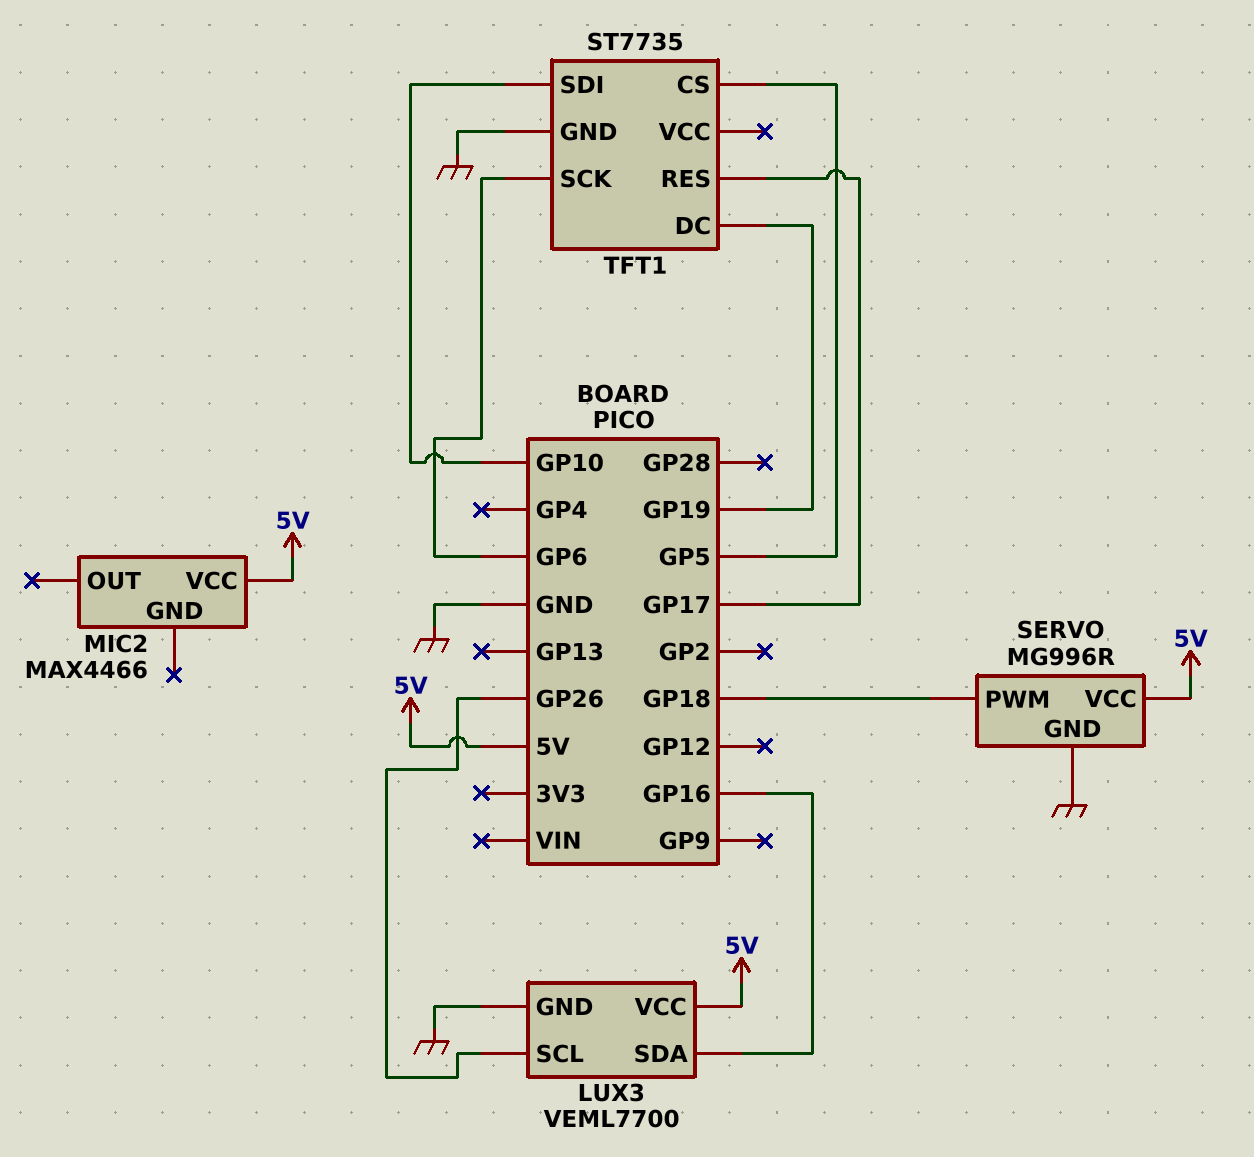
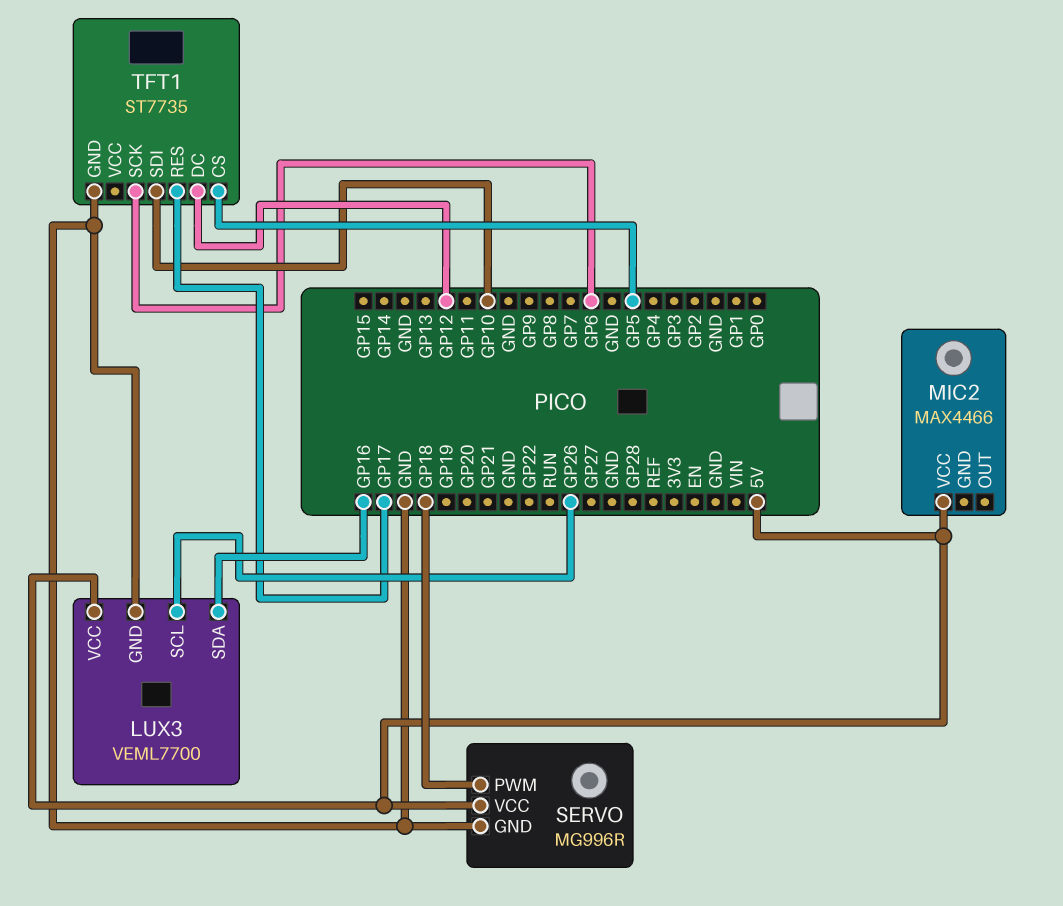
TFT1 pin DC: GP19 -> GP12

